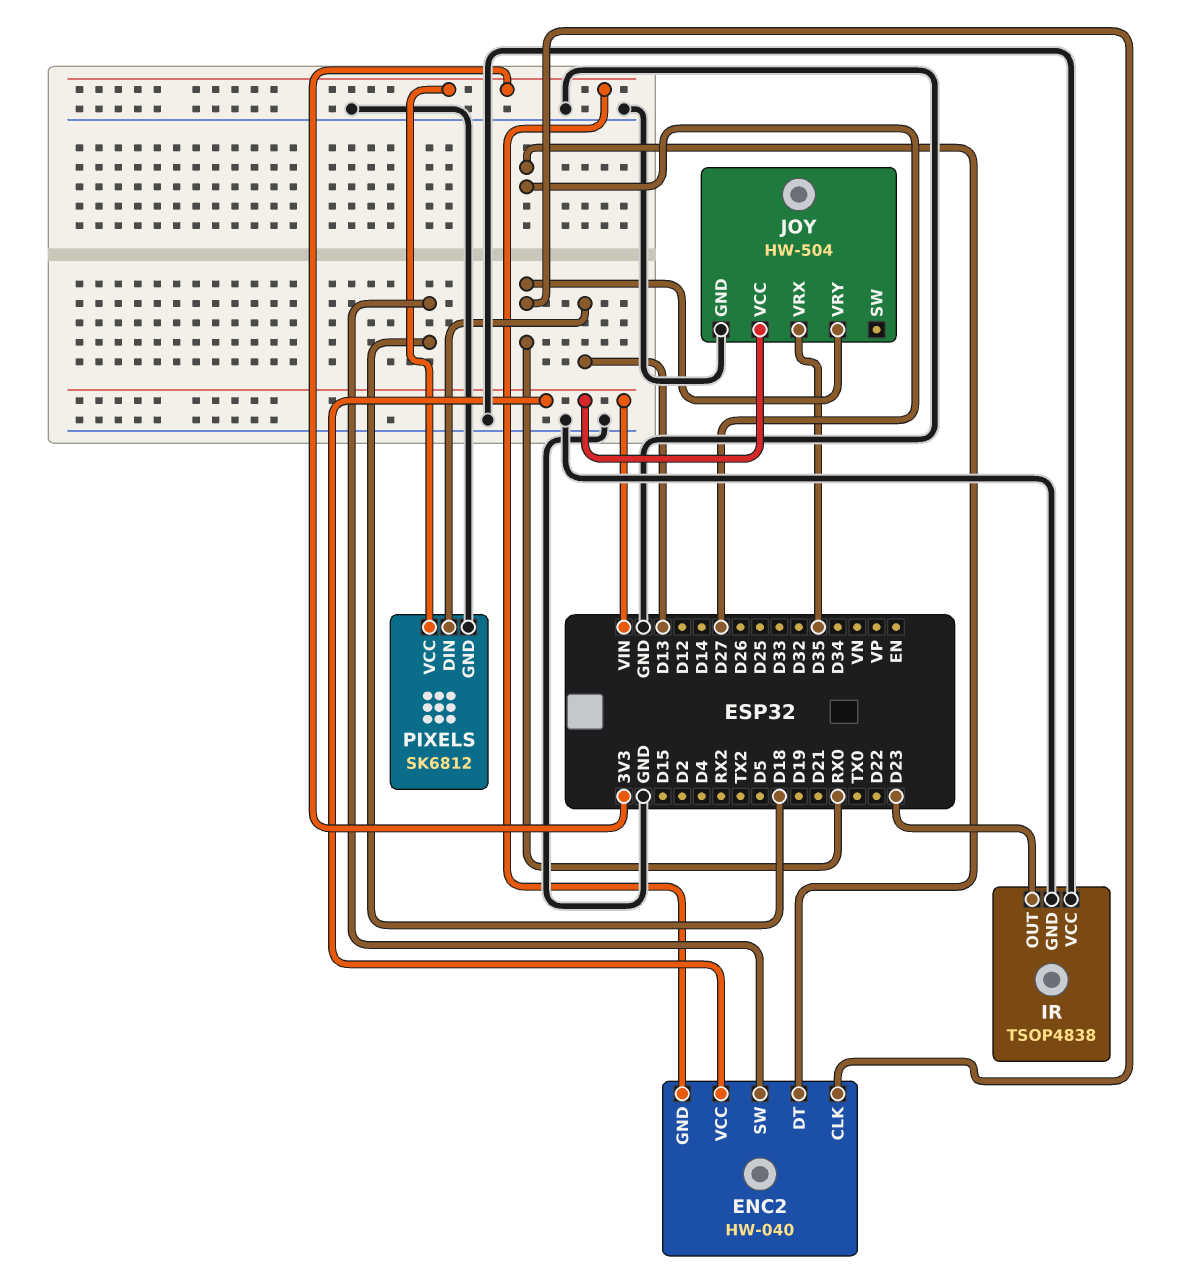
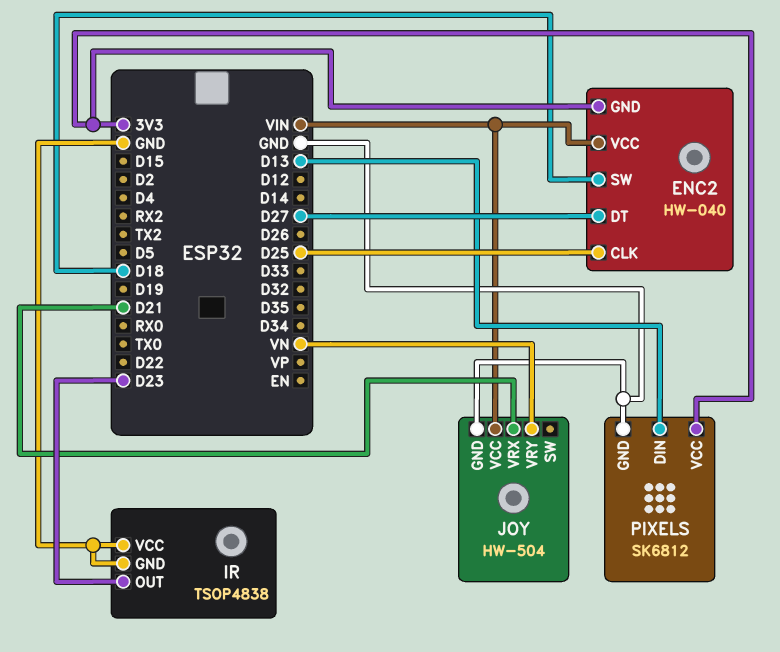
ENC2 pin CLK: RX0 -> D25
JOY pin VRX: D35 -> D21
JOY pin VRY: RX0 -> VN

